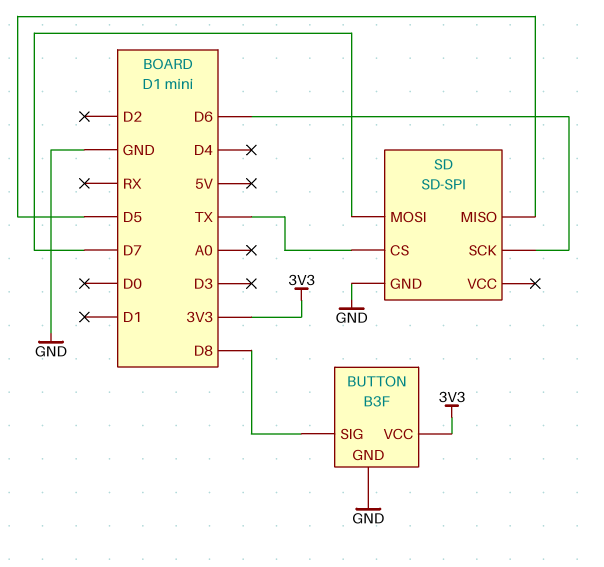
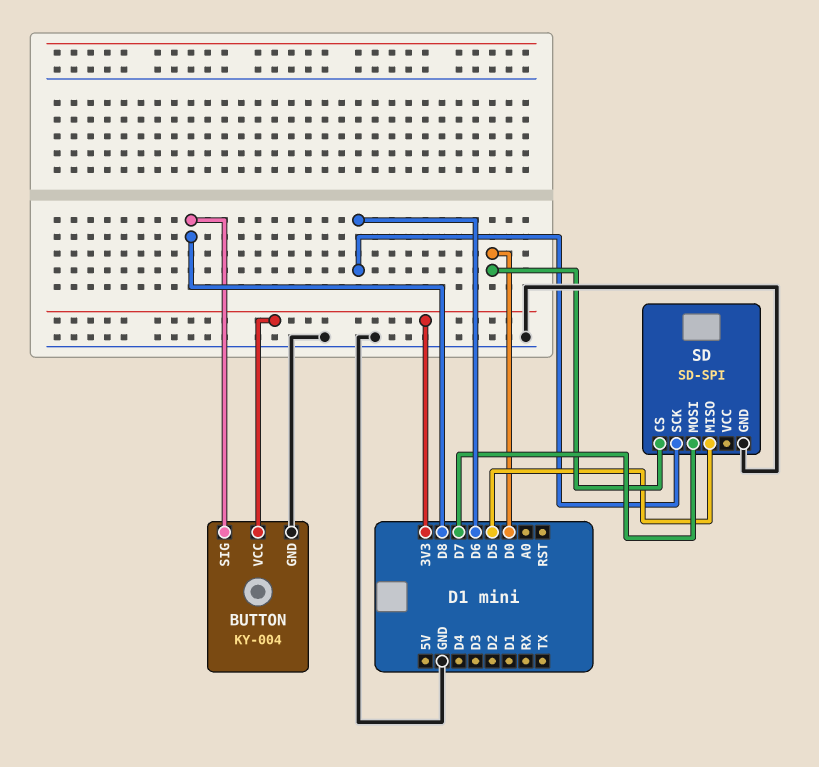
BUTTON: B3F -> KY-004
SD pin CS: TX -> D0

